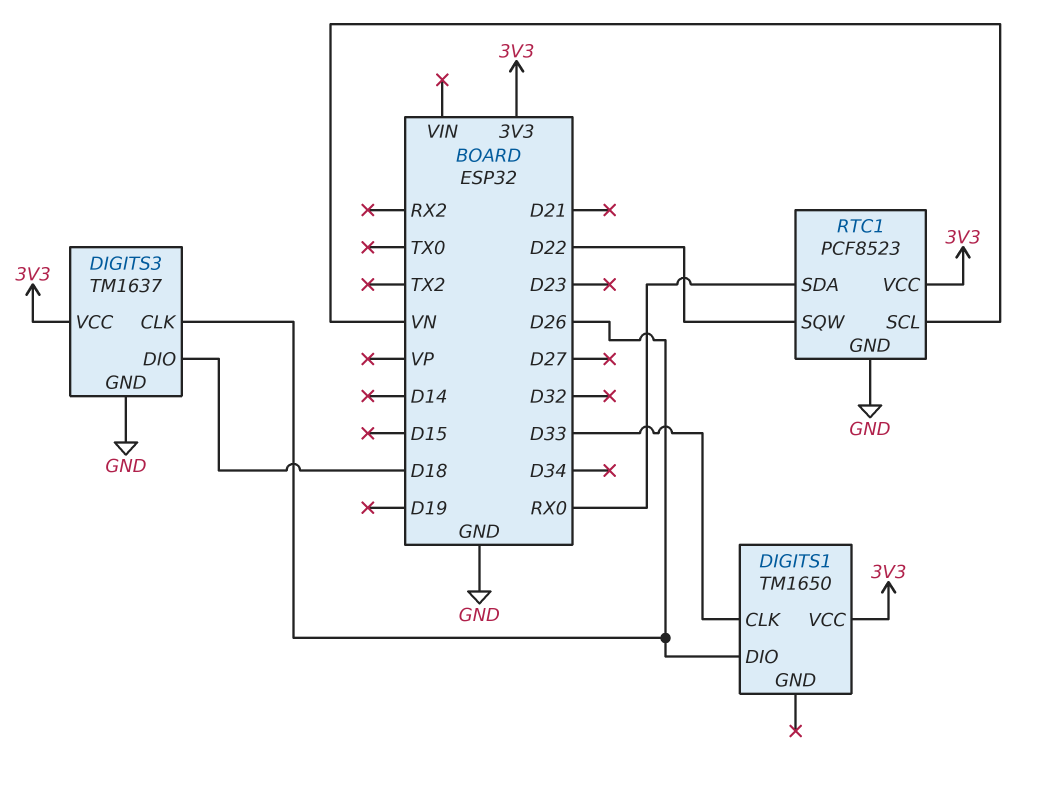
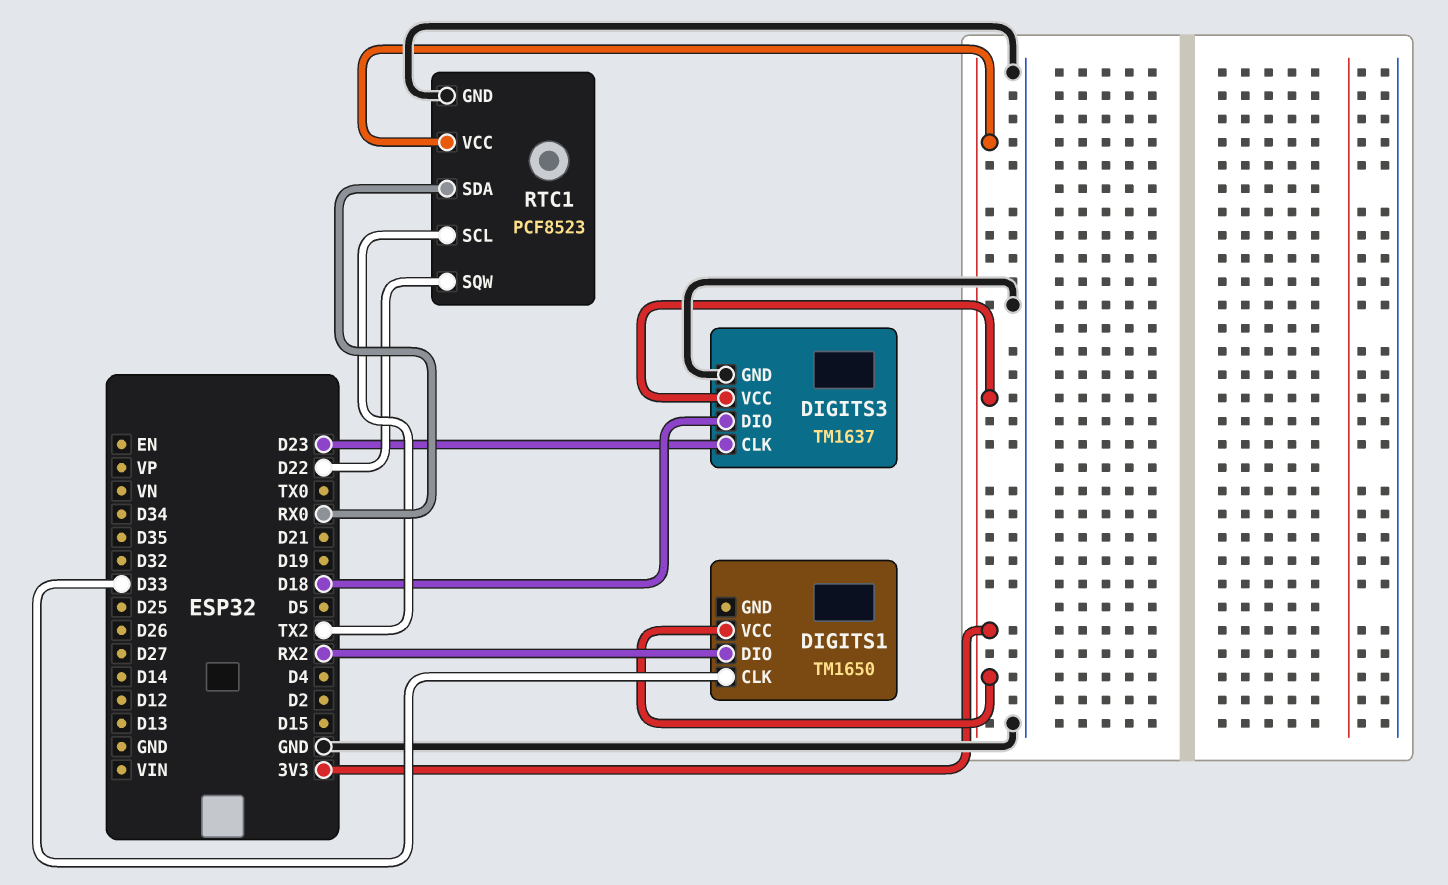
DIGITS1 pin DIO: D26 -> RX2
DIGITS3 pin CLK: D26 -> D23
RTC1 pin SCL: VN -> TX2

